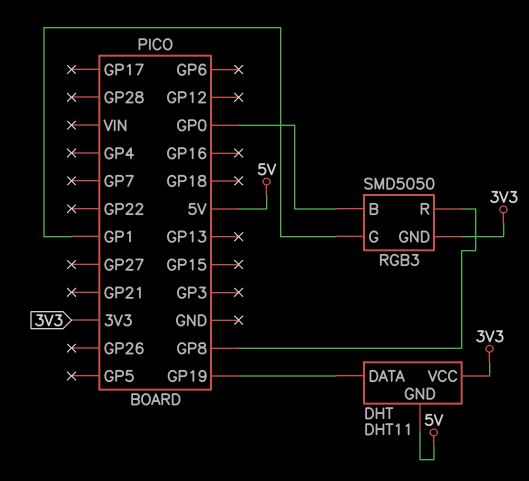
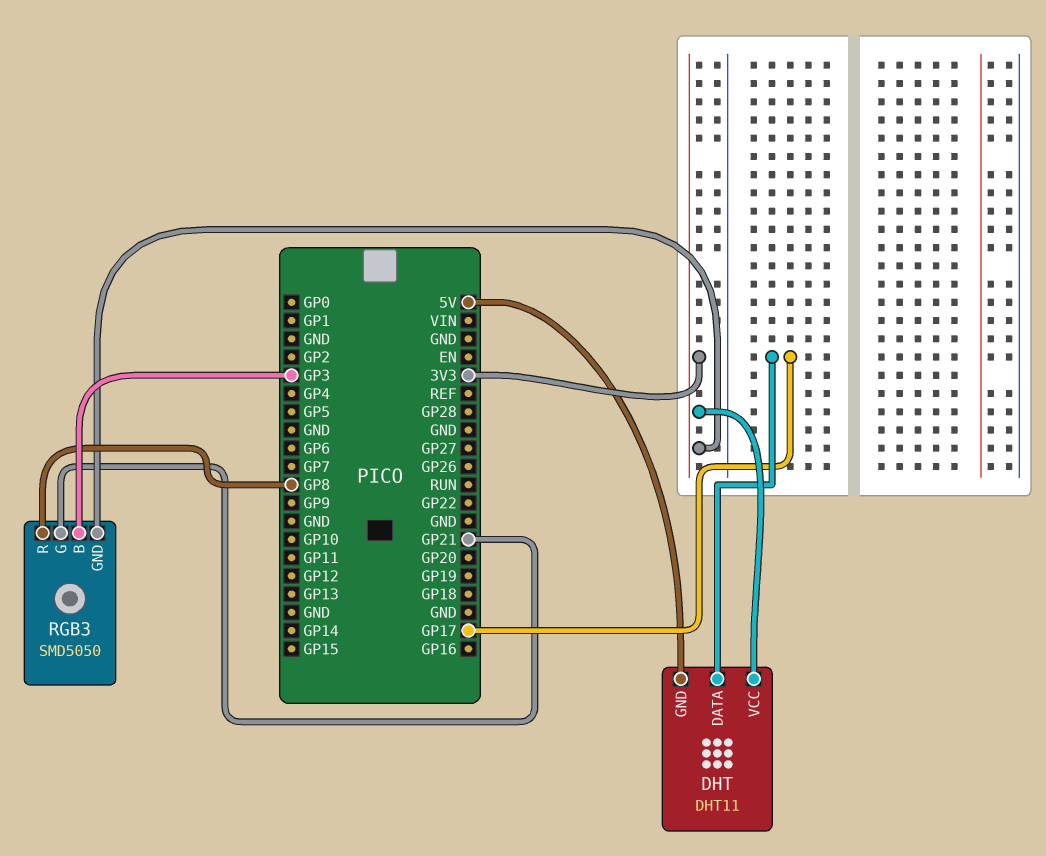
DHT pin DATA: GP19 -> GP17
RGB3 pin B: GP0 -> GP3
RGB3 pin G: GP1 -> GP21

